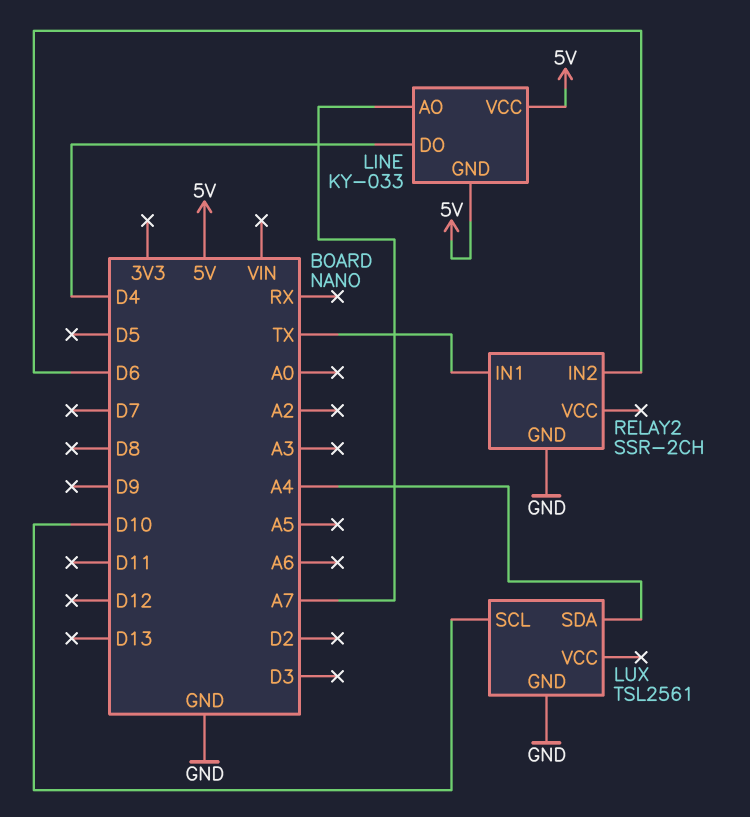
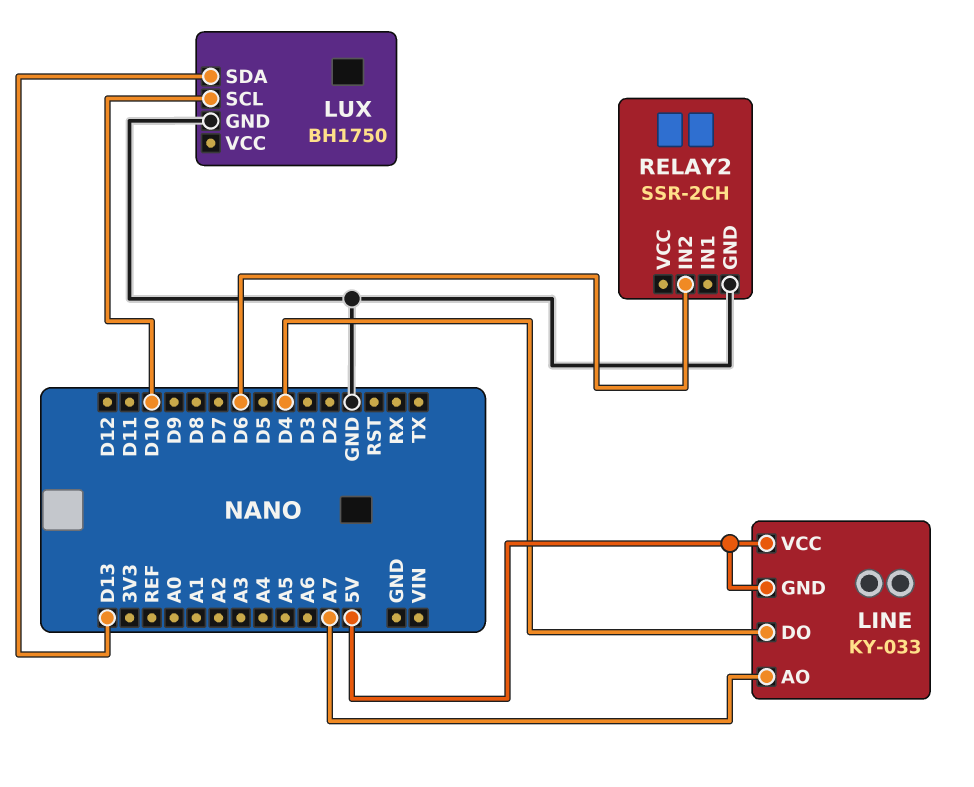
LUX: TSL2561 -> BH1750
LUX pin SDA: A4 -> D13
RELAY2 pin IN1: TX -> none

